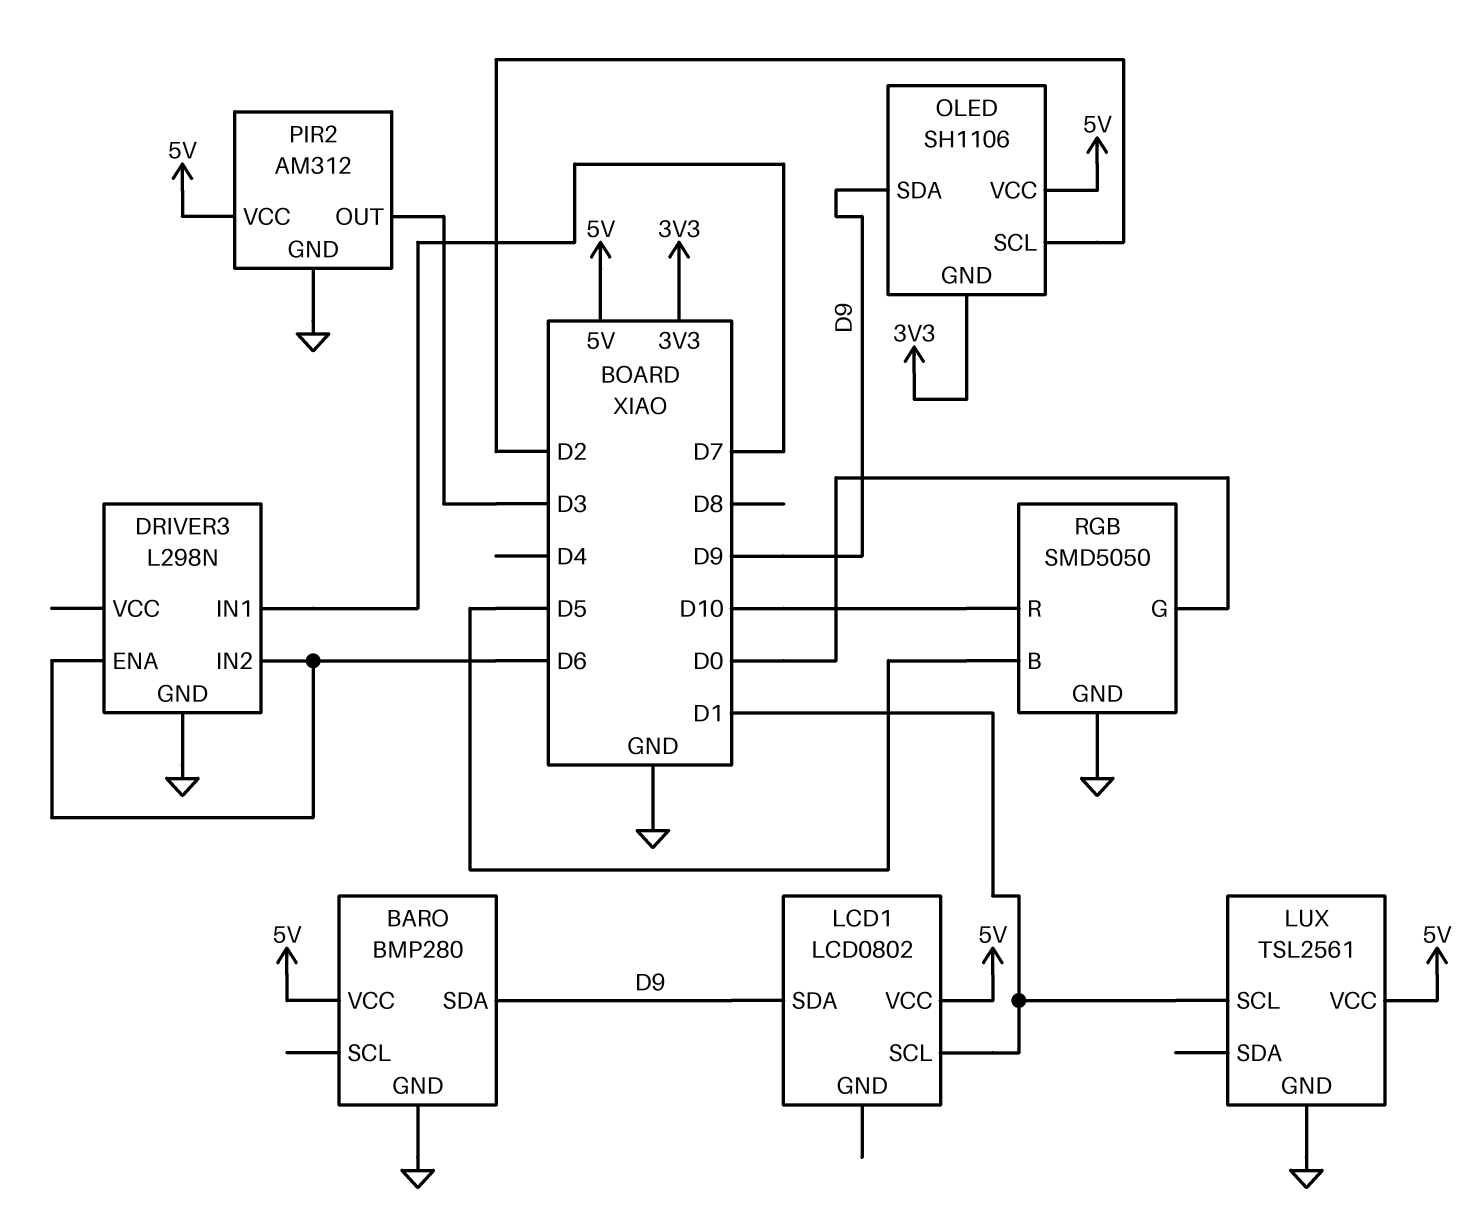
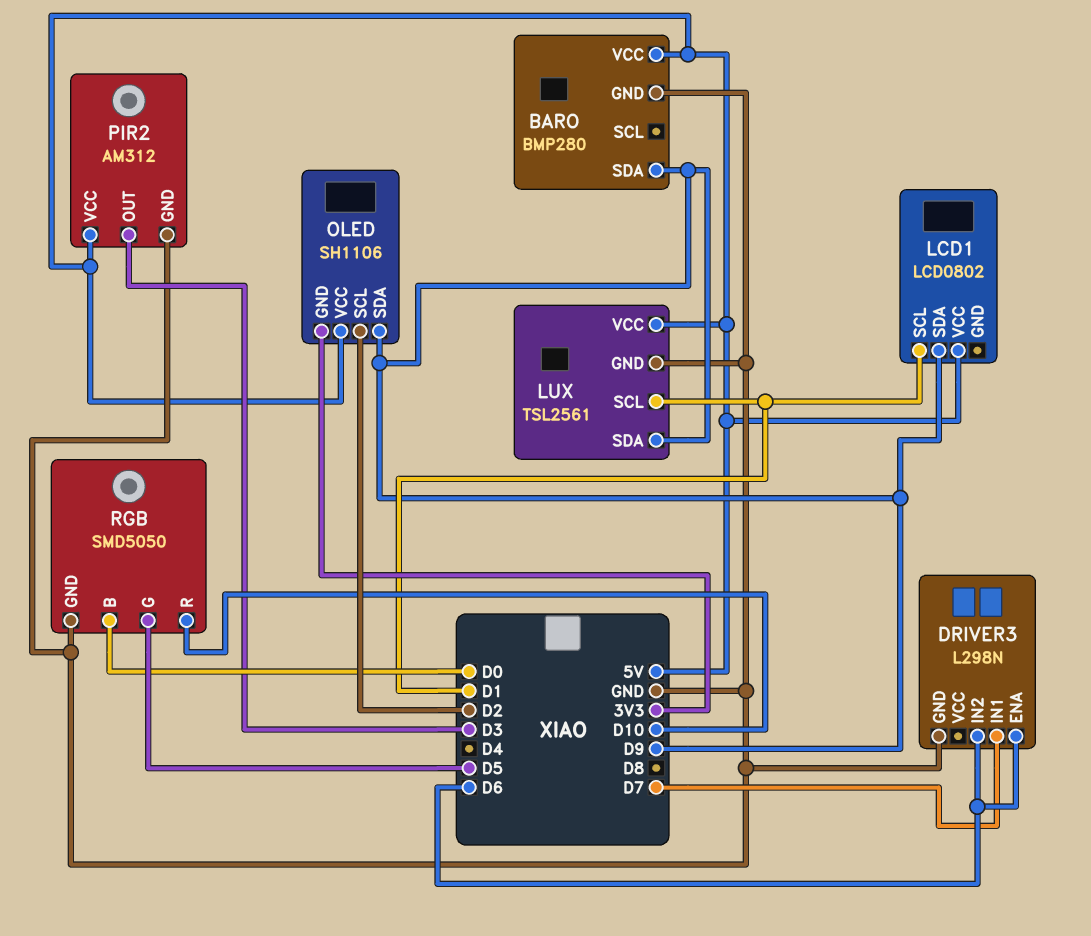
LUX pin SDA: none -> D9
RGB pin B: D5 -> D0
RGB pin G: D0 -> D5

